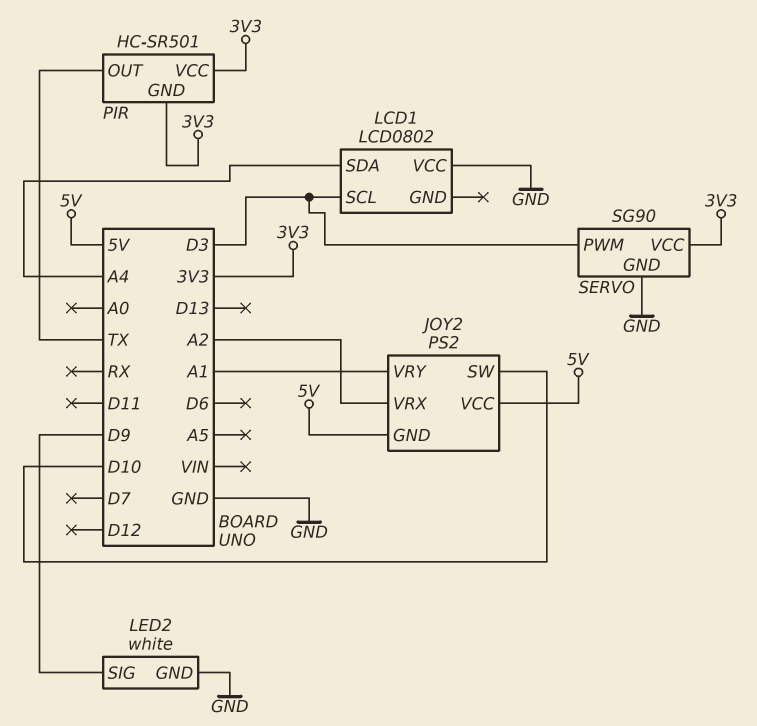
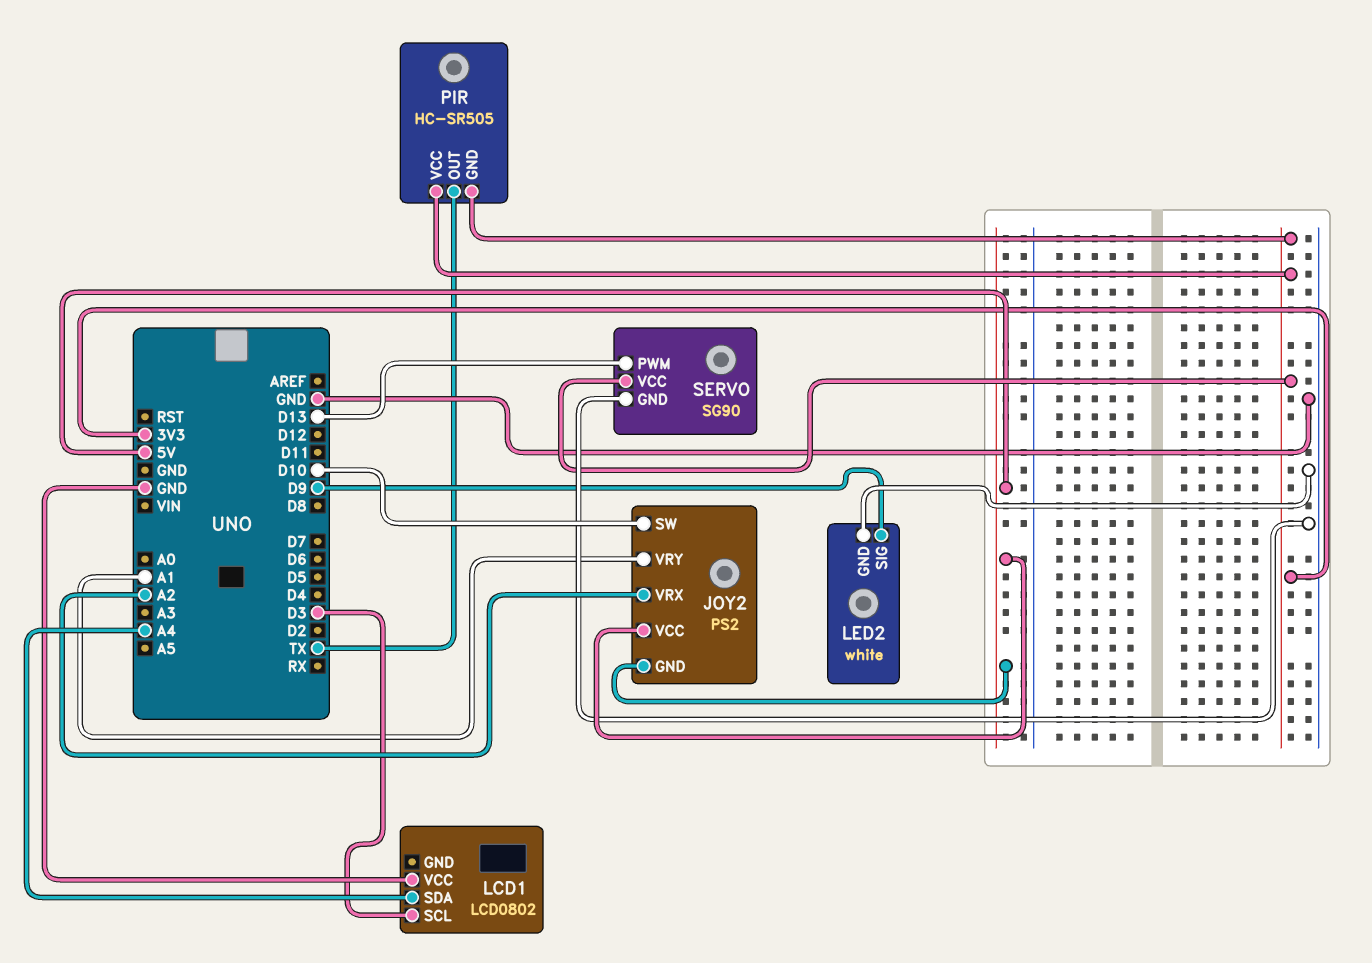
PIR: HC-SR501 -> HC-SR505
SERVO pin PWM: D3 -> D13

